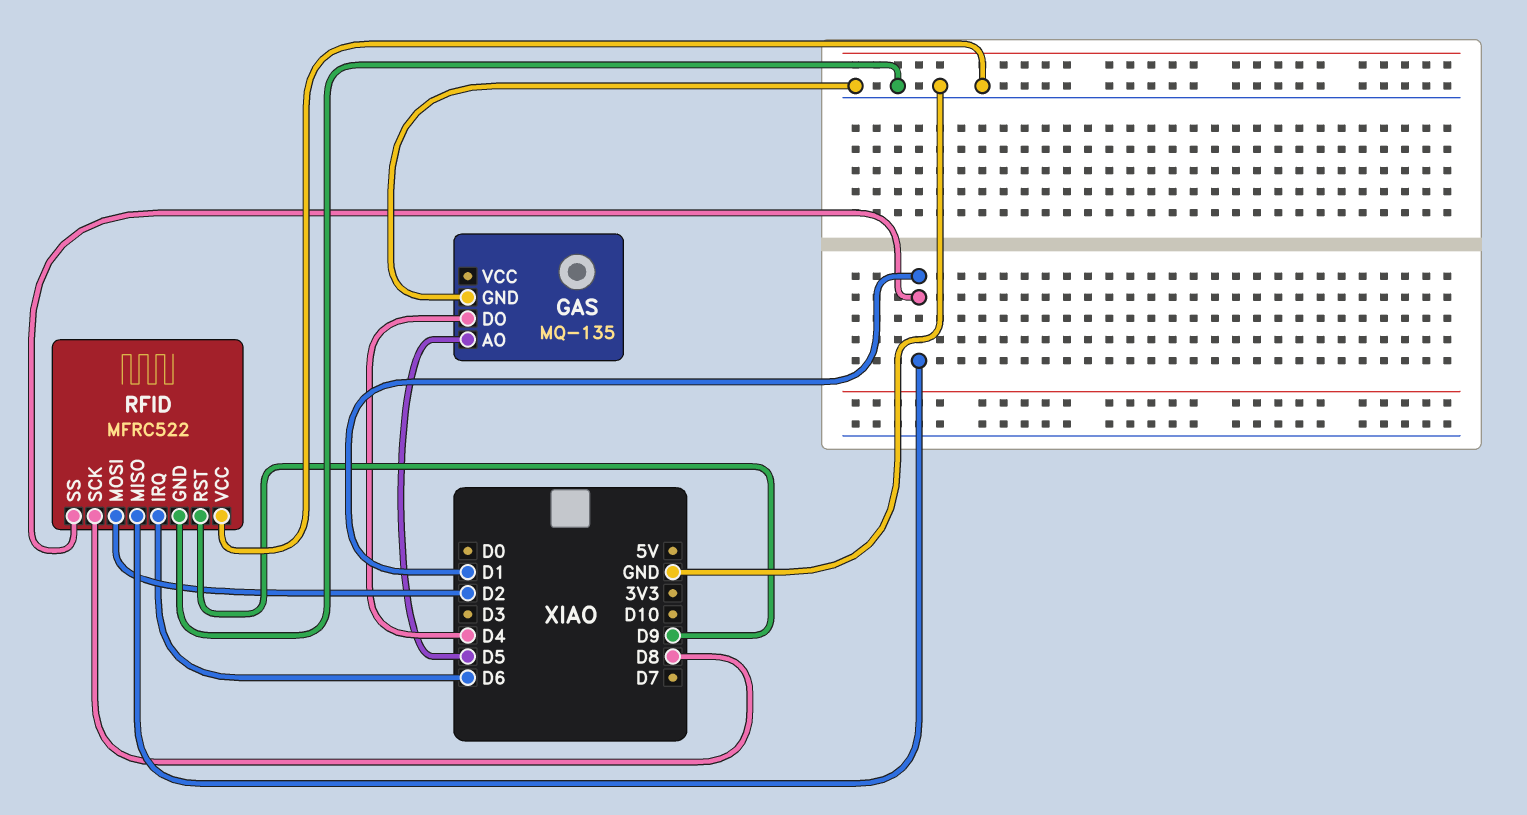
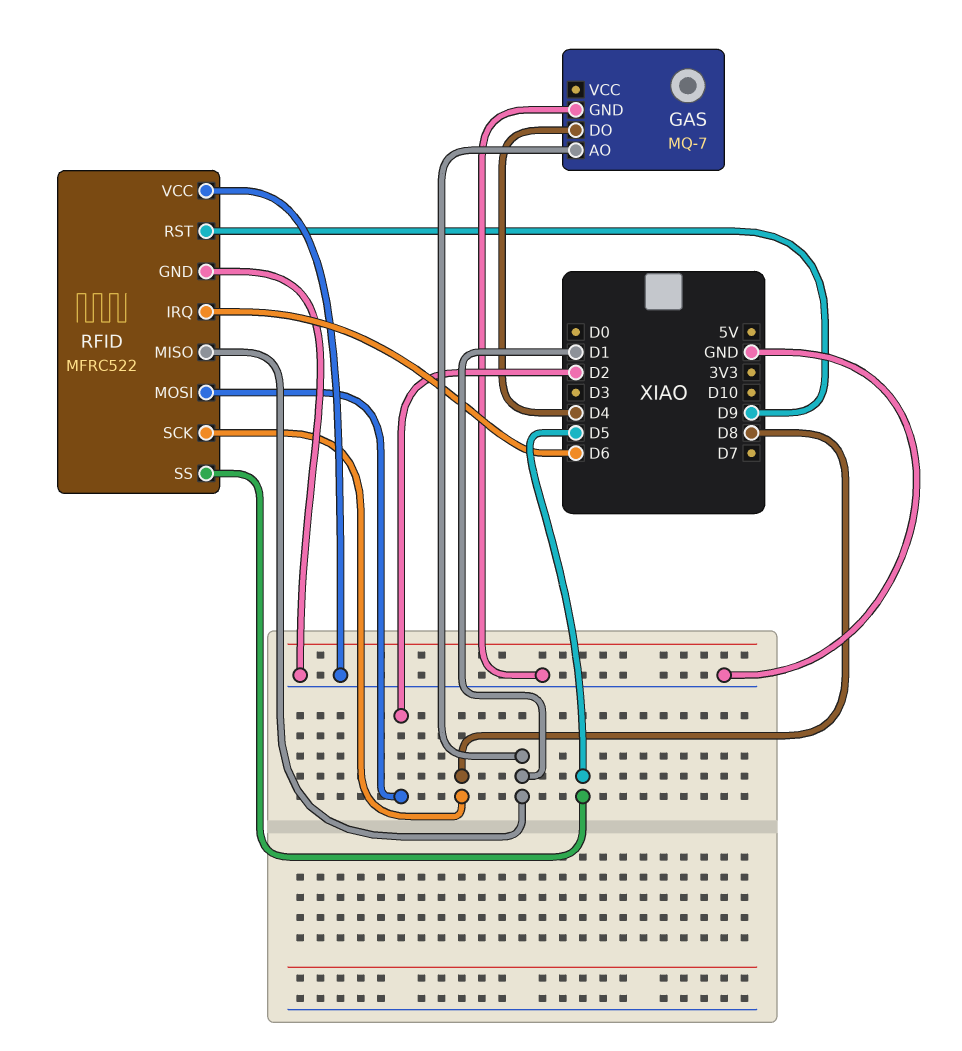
GAS: MQ-135 -> MQ-7
GAS pin AO: D5 -> D1
RFID pin SS: D1 -> D5

